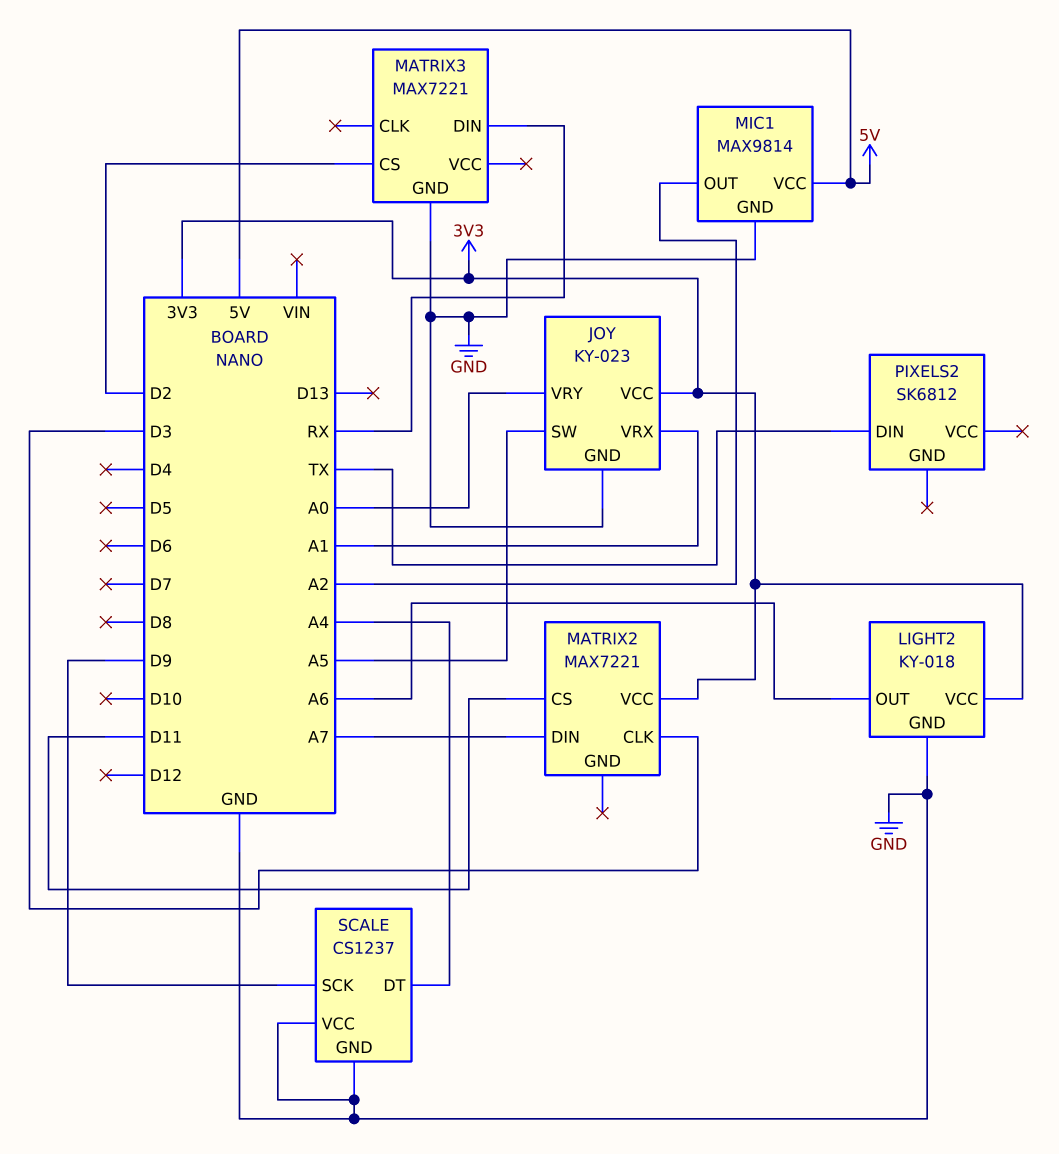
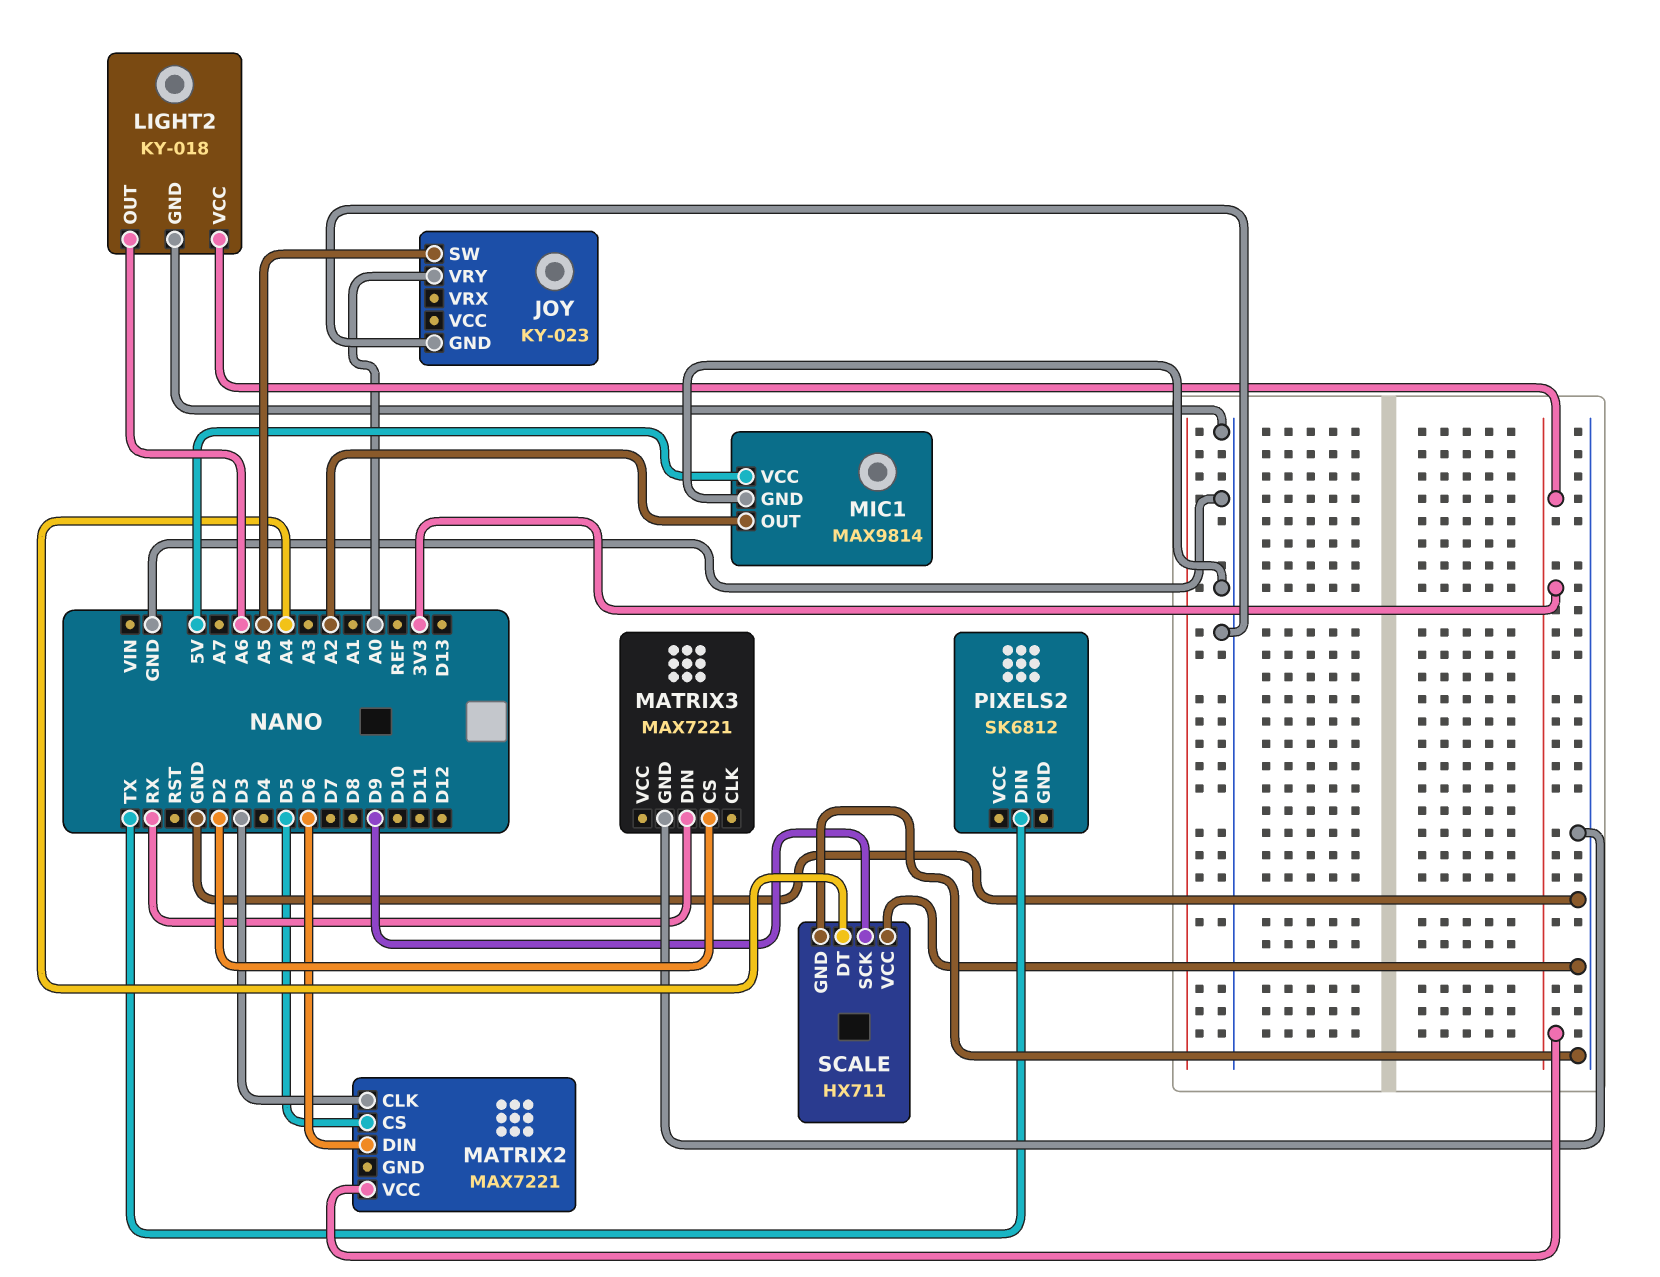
JOY pin VCC: 3V3 -> none
JOY pin VRX: A1 -> none
MATRIX2 pin CS: D11 -> D5
MATRIX2 pin DIN: A7 -> D6
SCALE: CS1237 -> HX711

